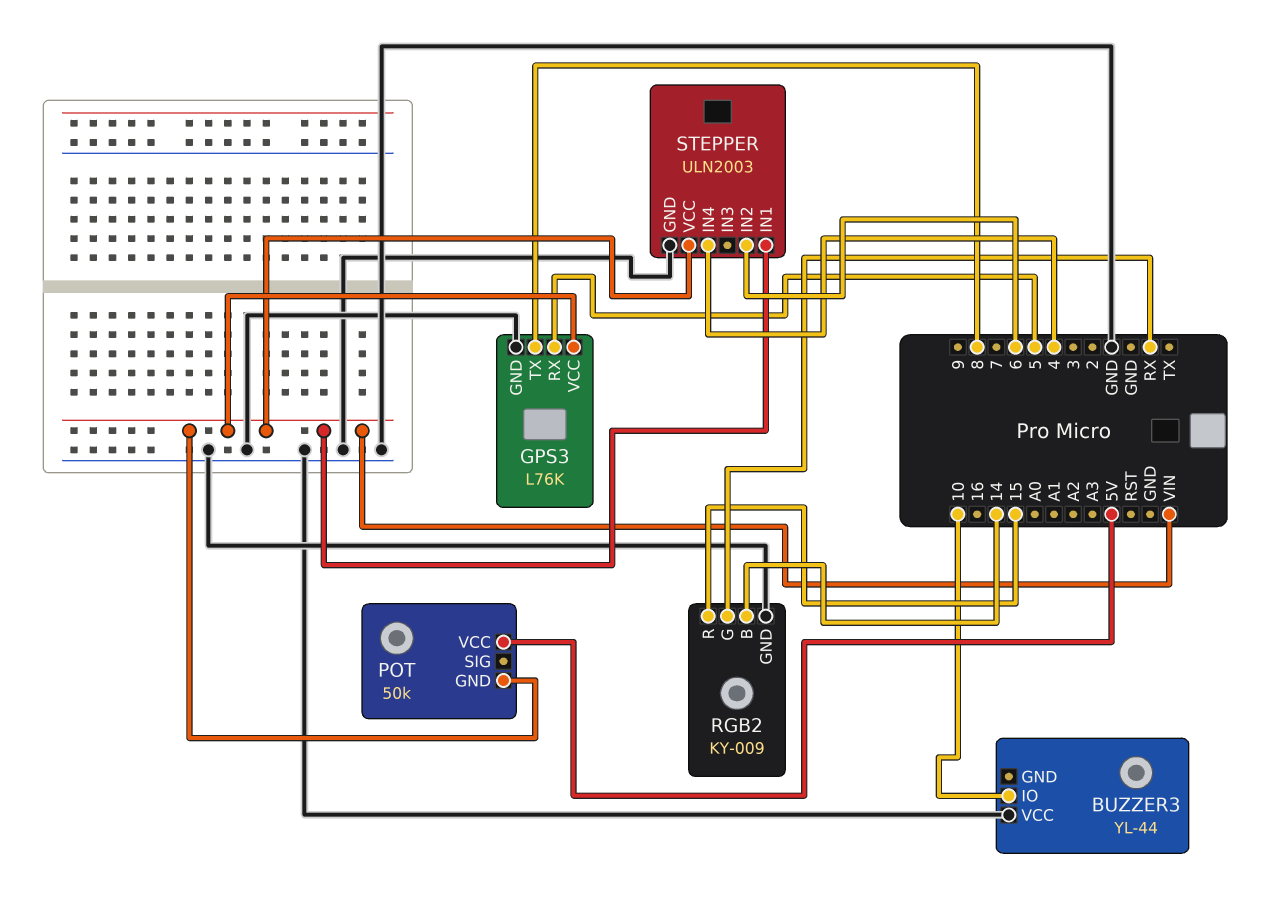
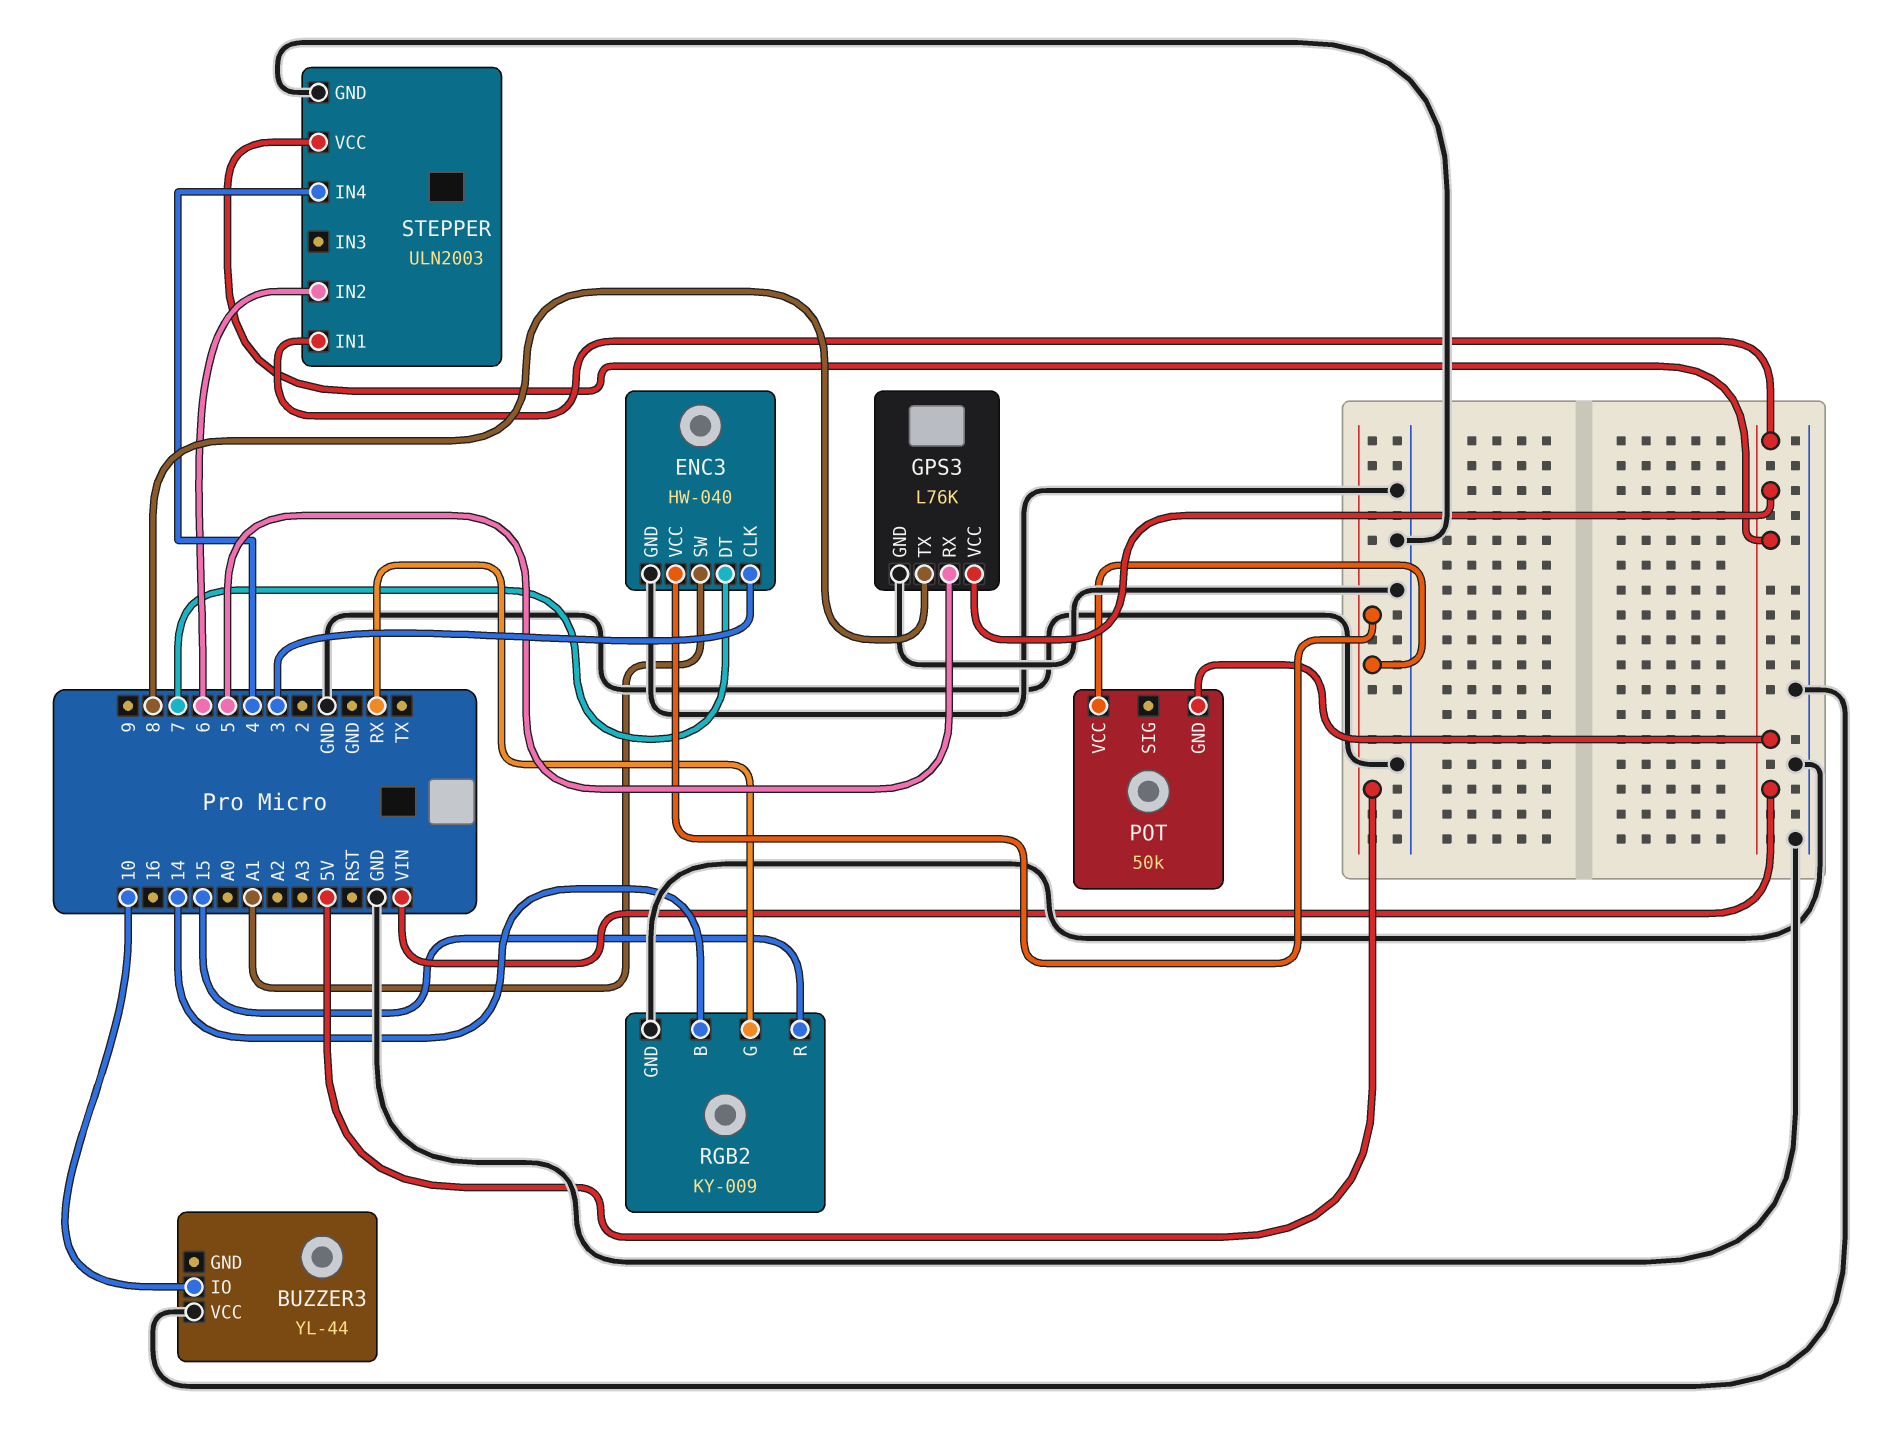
ENC3: none -> HW-040
ENC3 pin CLK: none -> 3
ENC3 pin DT: none -> 7
ENC3 pin GND: none -> GND
ENC3 pin SW: none -> A1
ENC3 pin VCC: none -> 5V

